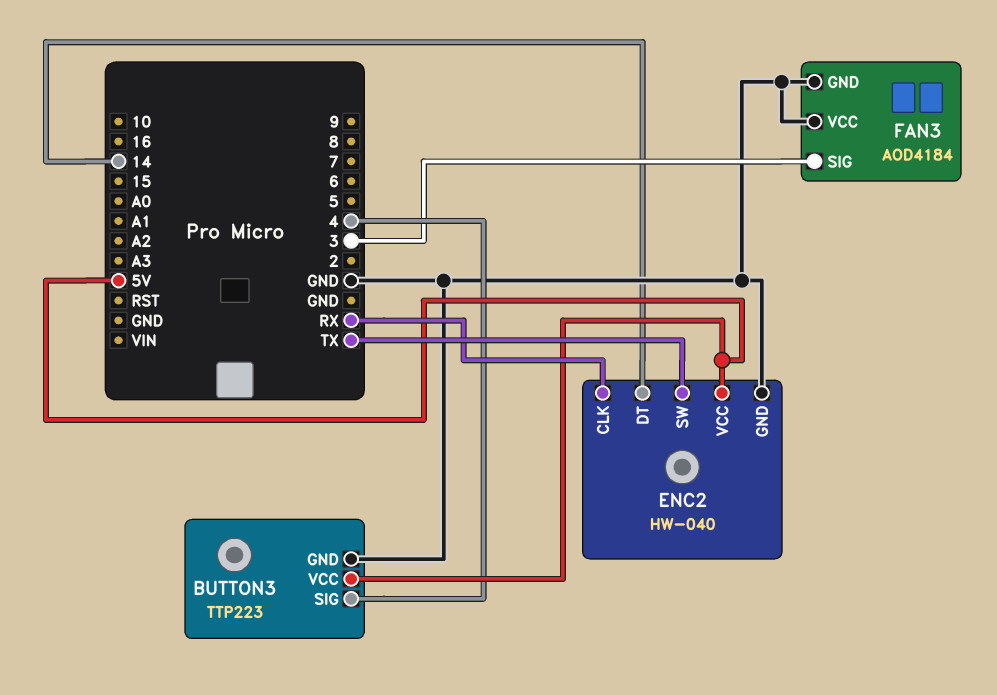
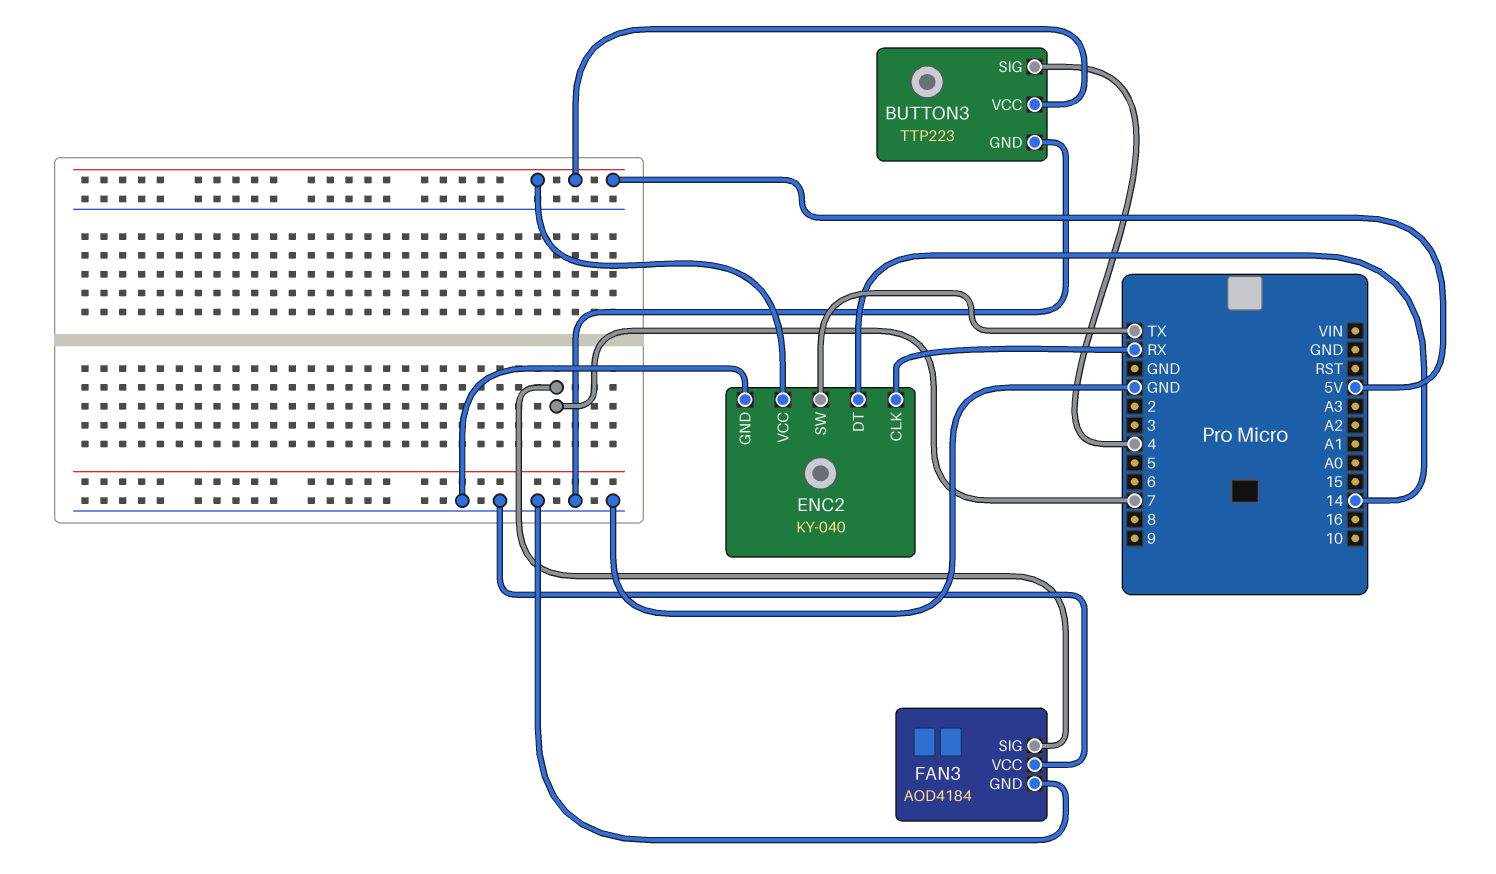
ENC2: HW-040 -> KY-040
FAN3 pin SIG: 3 -> 7

